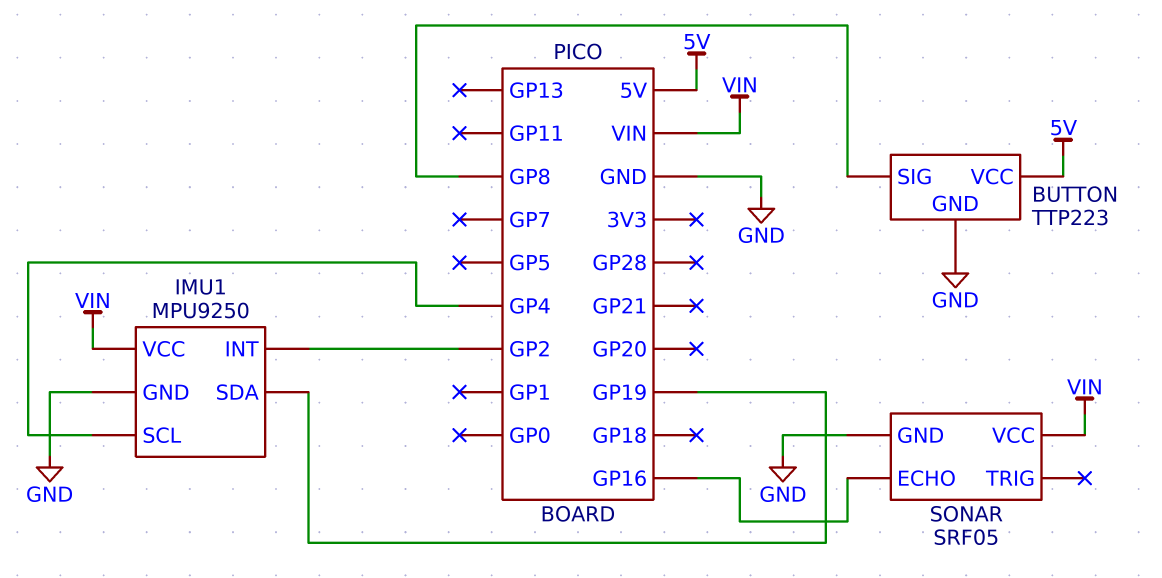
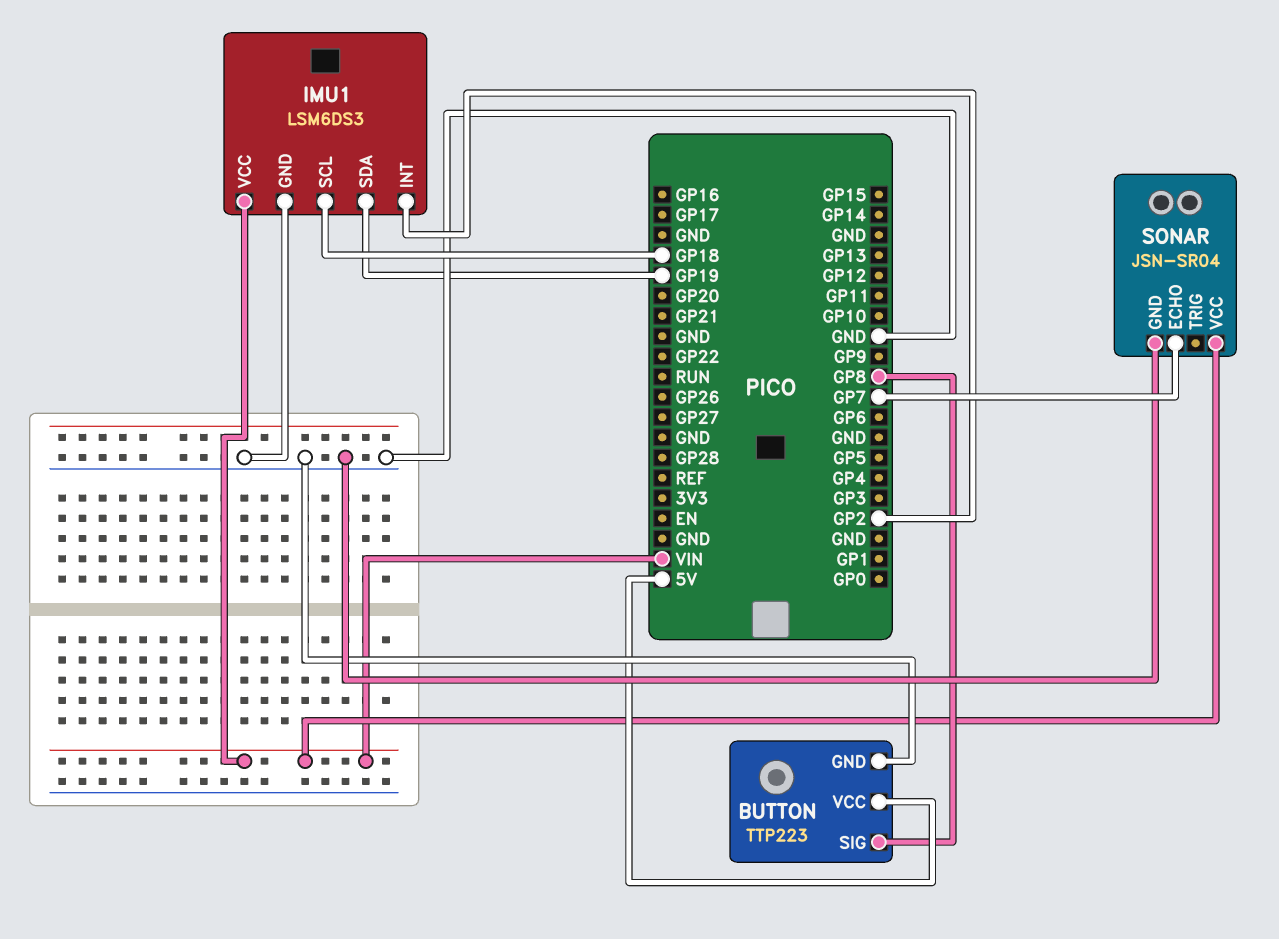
IMU1: MPU9250 -> LSM6DS3
IMU1 pin SCL: GP4 -> GP18
SONAR: SRF05 -> JSN-SR04
SONAR pin ECHO: GP16 -> GP7

